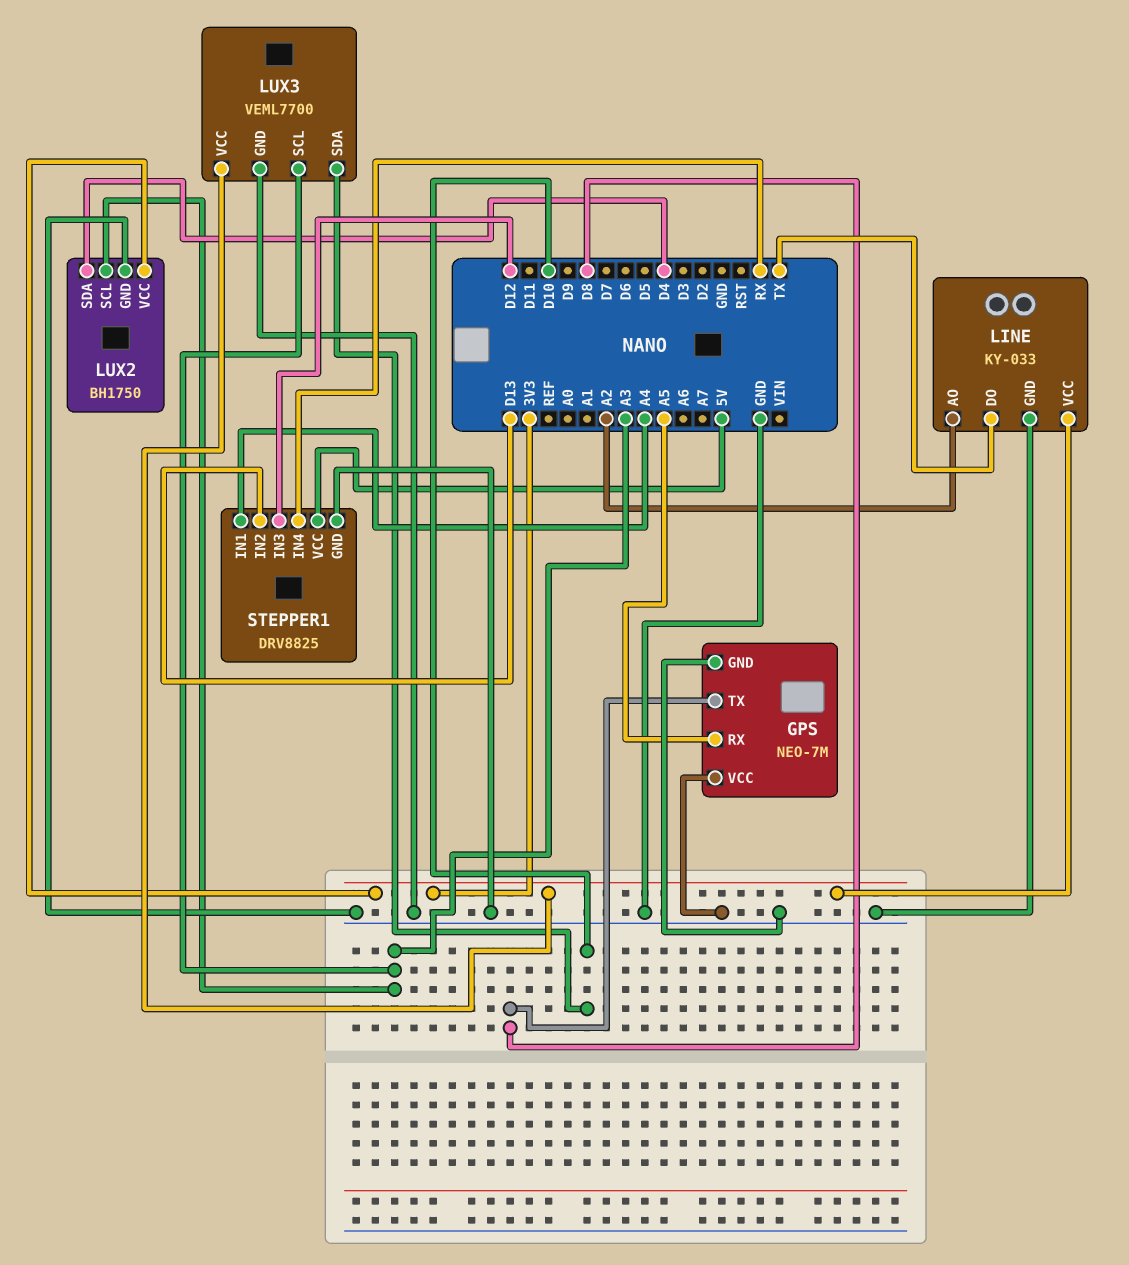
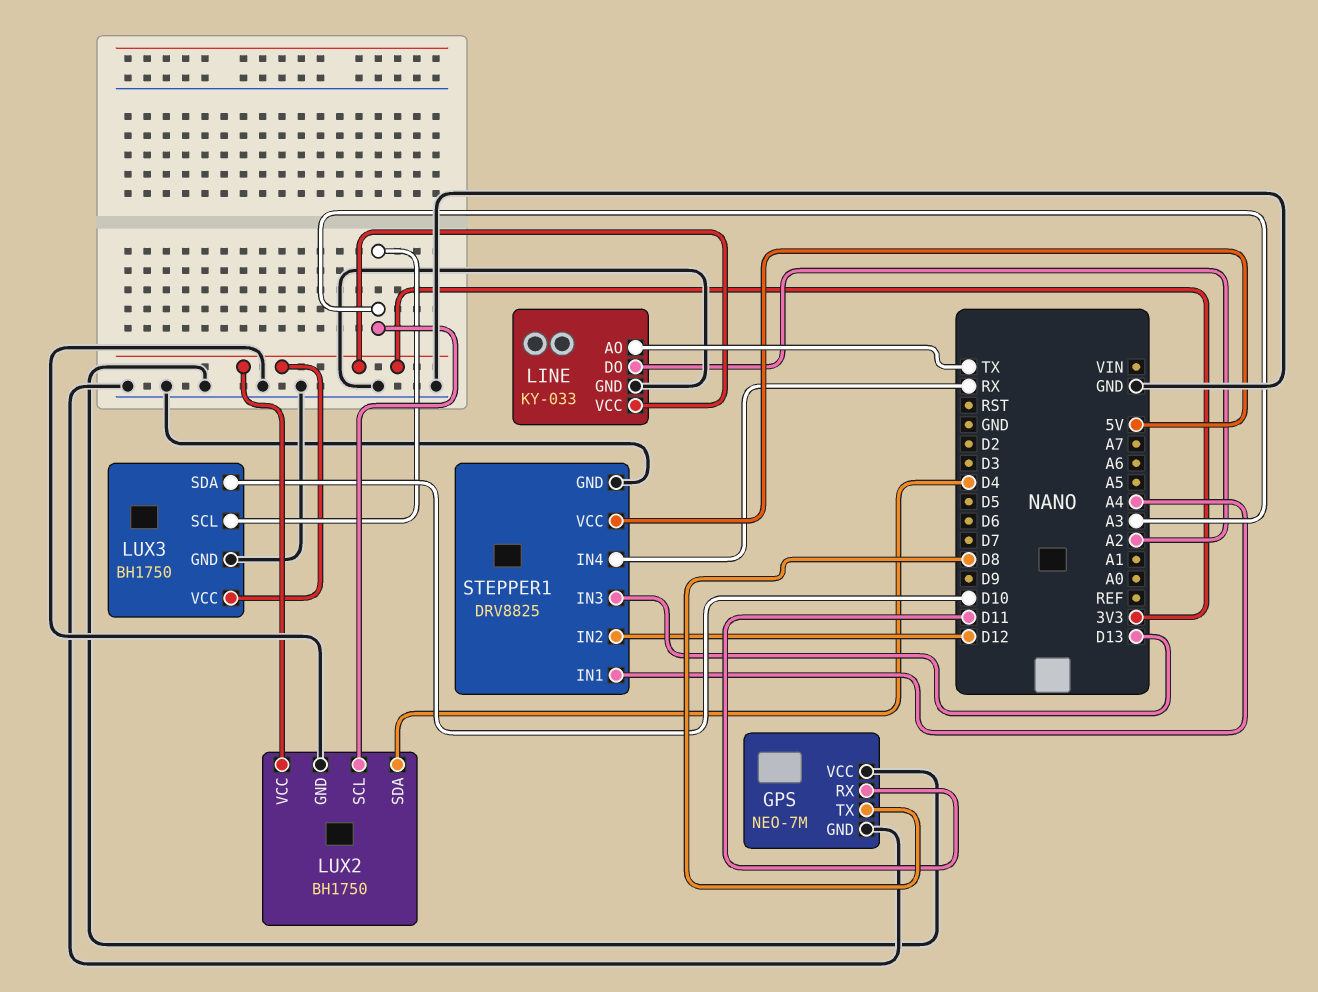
GPS pin RX: A5 -> D11
LINE pin AO: A2 -> TX
LINE pin DO: TX -> A2
LUX3: VEML7700 -> BH1750
STEPPER1 pin IN2: D13 -> D12
STEPPER1 pin IN3: D12 -> D13

